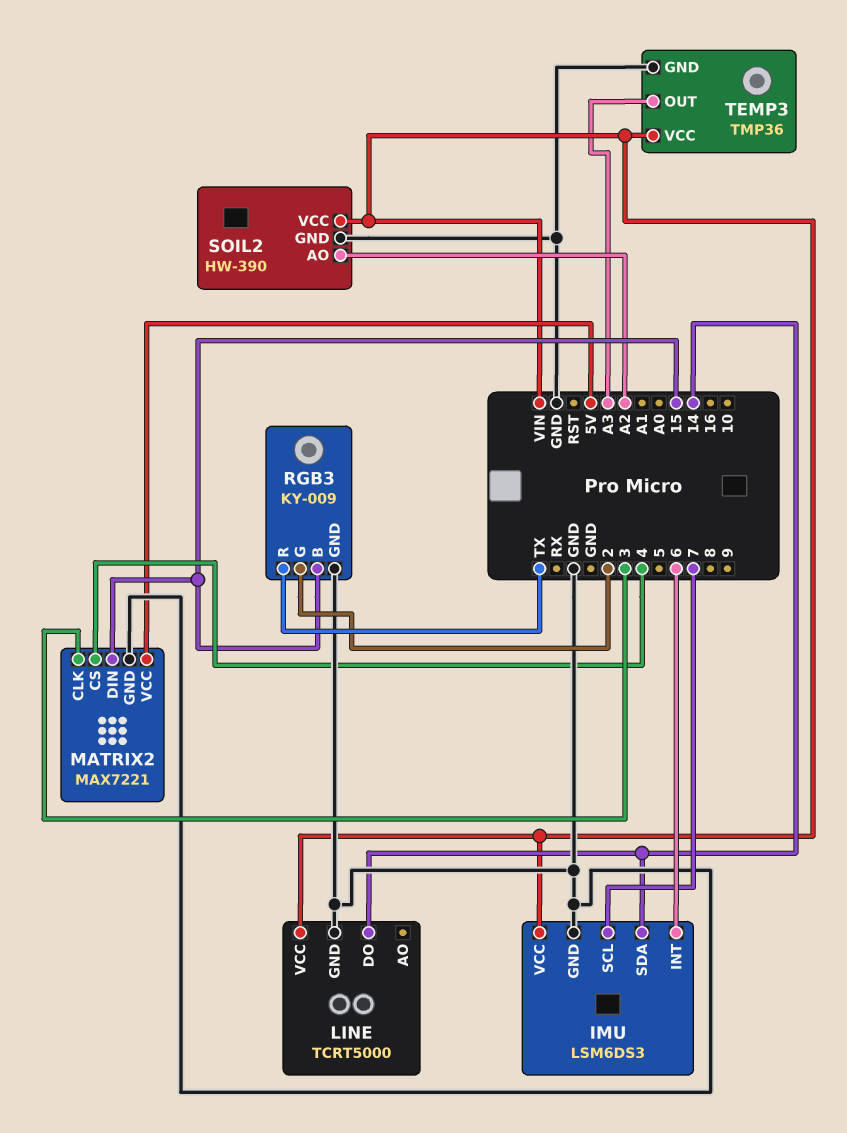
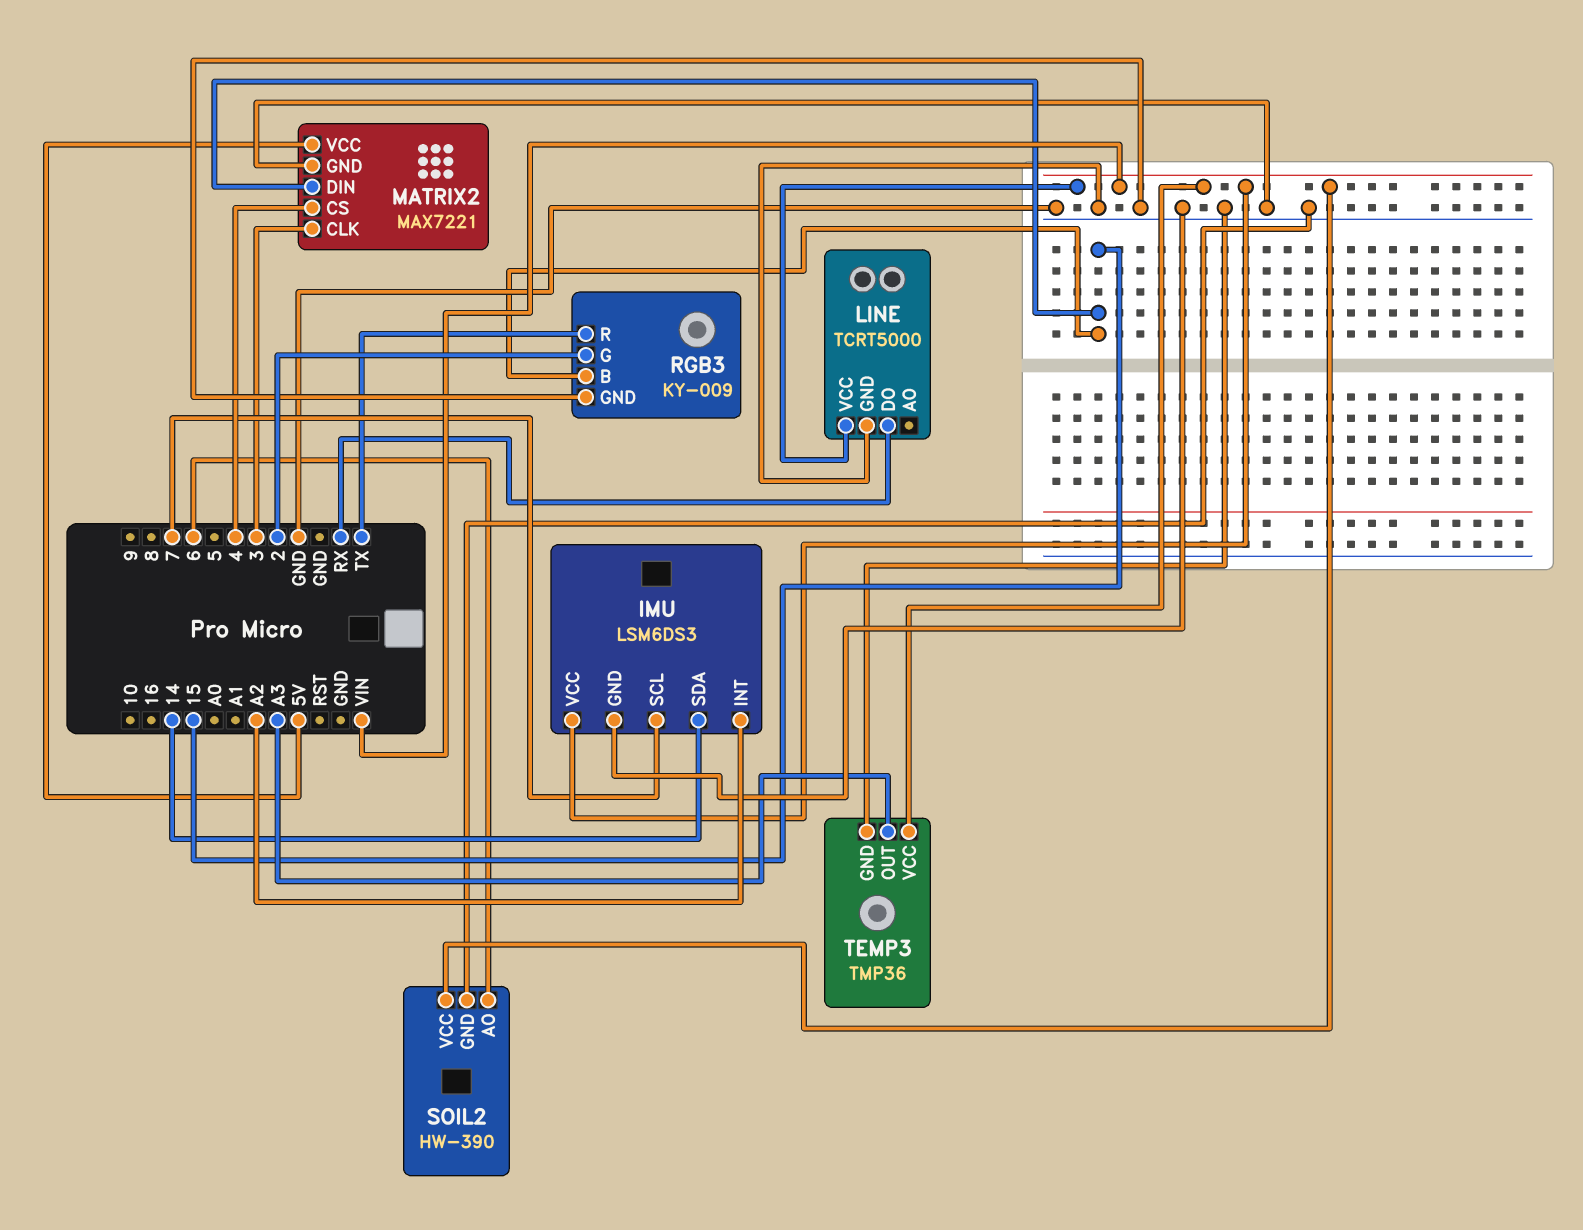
IMU pin INT: 6 -> A2
LINE pin DO: 14 -> RX
SOIL2 pin AO: A2 -> 6

